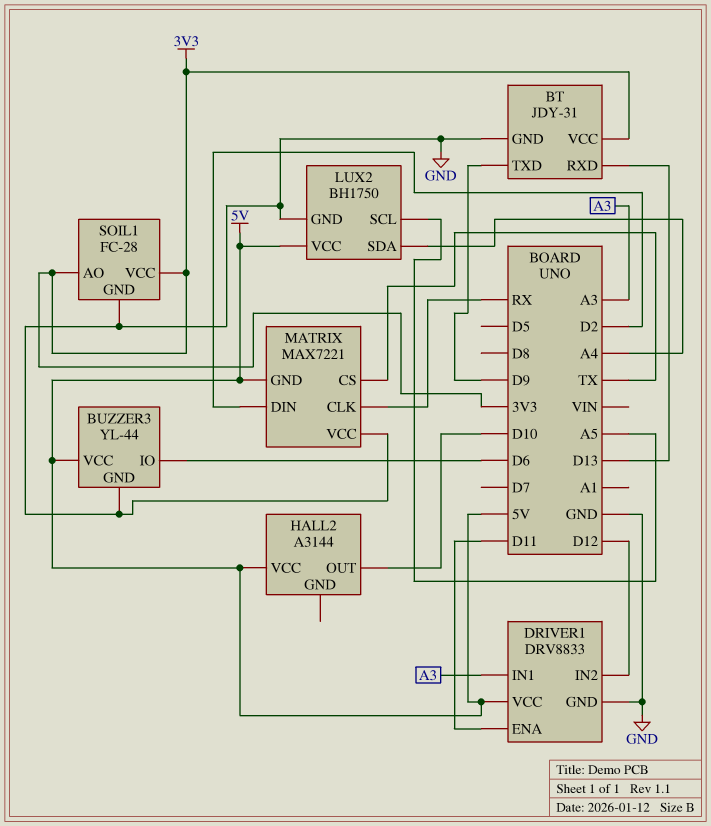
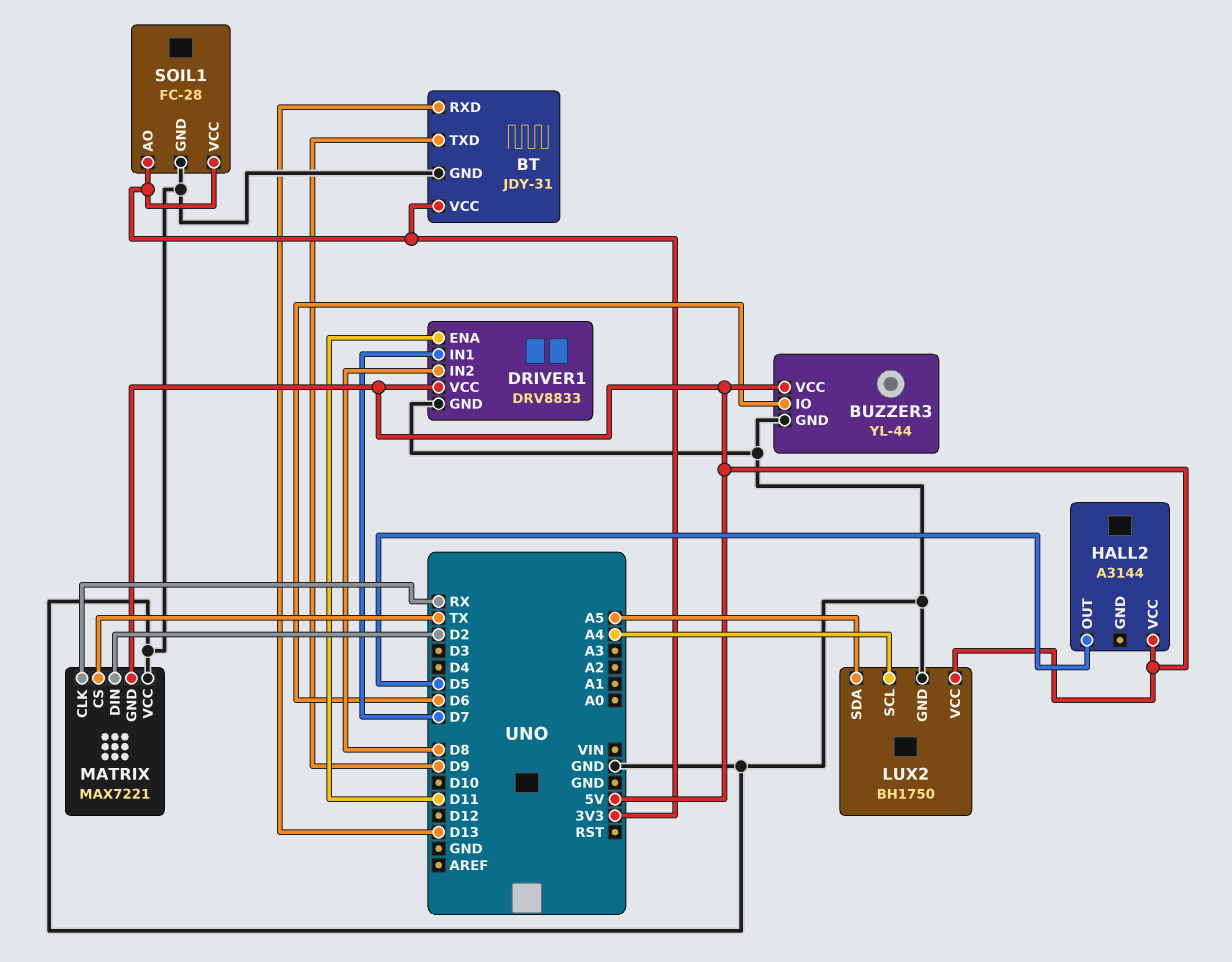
DRIVER1 pin IN1: A3 -> D7
DRIVER1 pin IN2: D12 -> D8
HALL2 pin OUT: D10 -> D5
LUX2 pin SCL: A5 -> A4
LUX2 pin SDA: A4 -> A5

